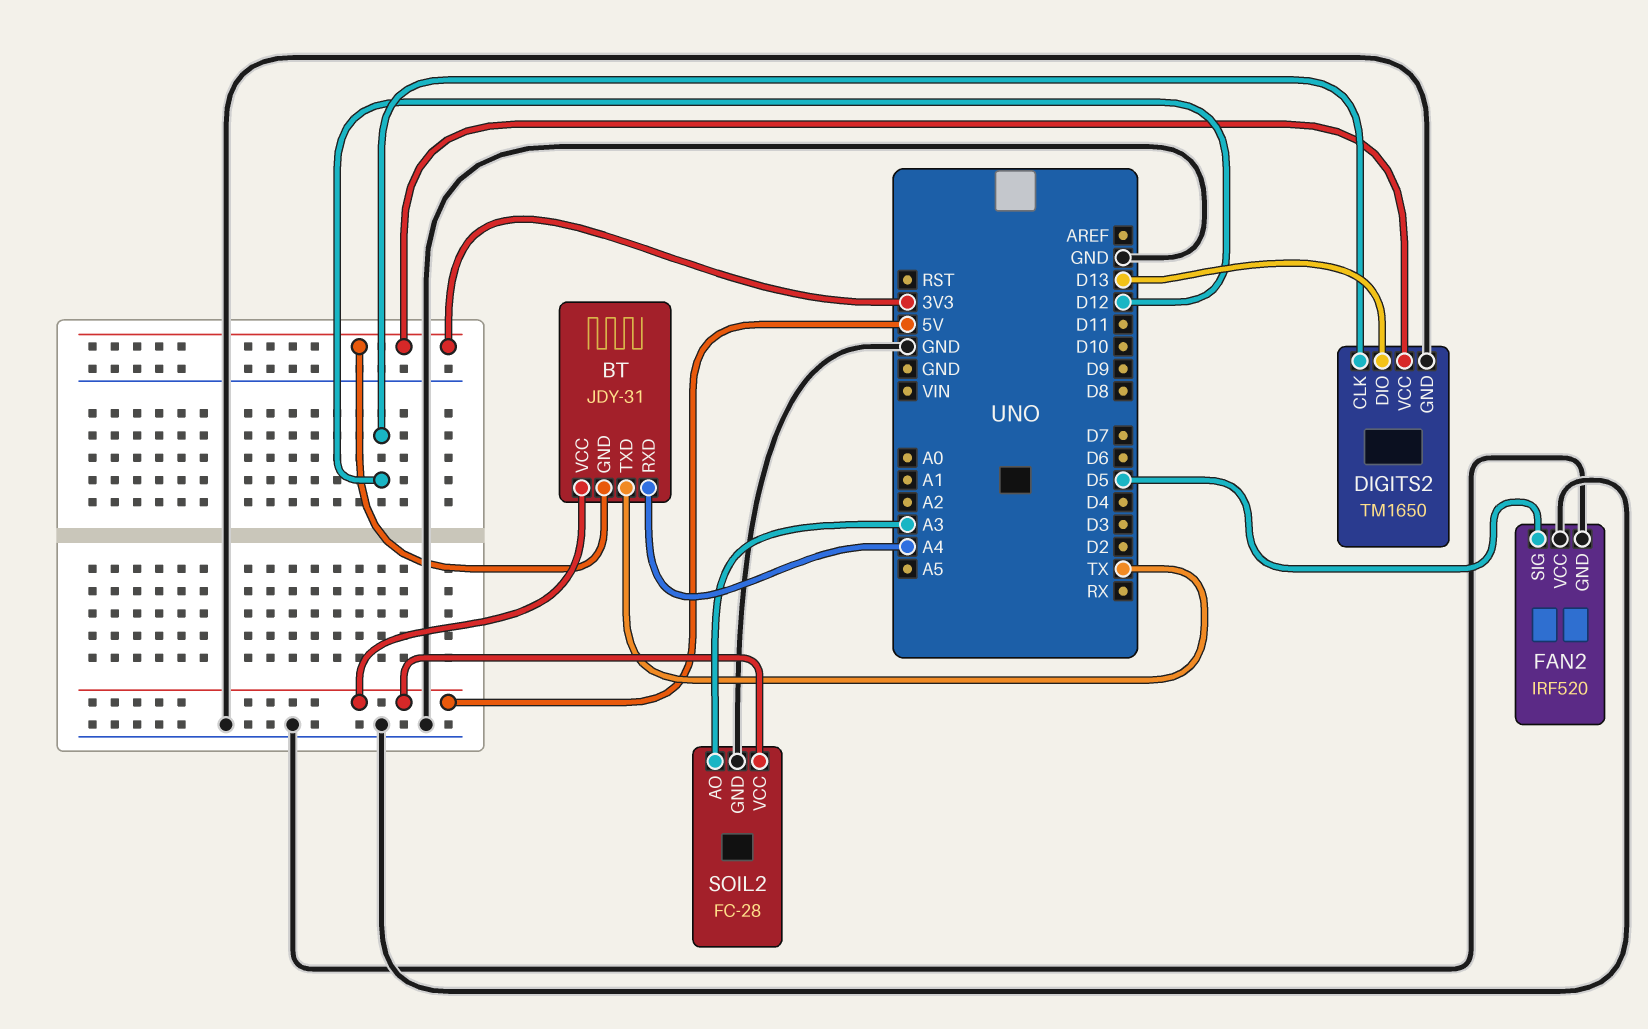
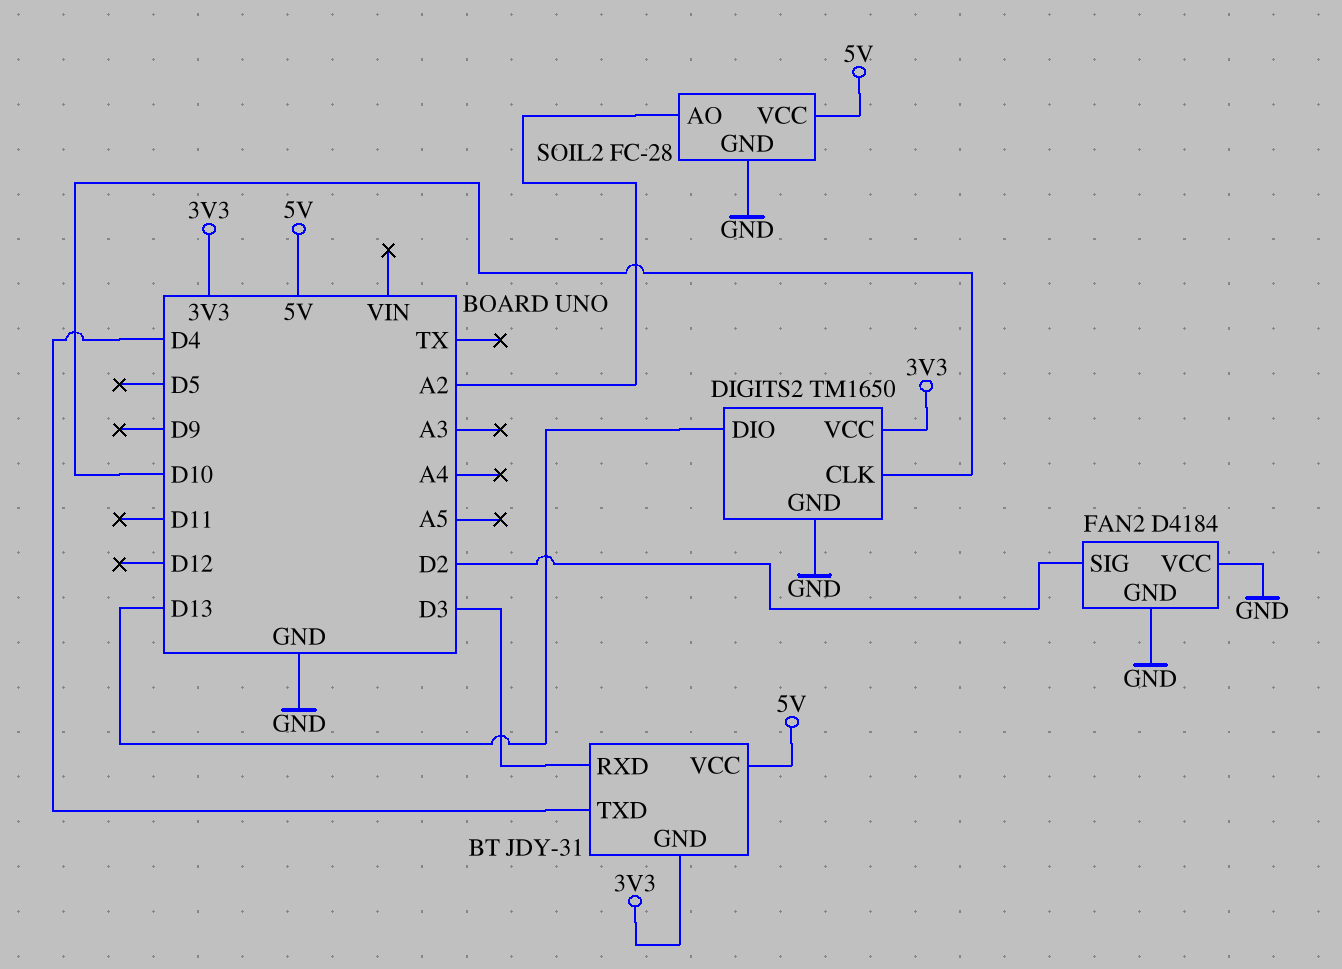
BT pin RXD: A4 -> D3
BT pin TXD: TX -> D4
DIGITS2 pin CLK: D12 -> D10
FAN2: IRF520 -> D4184
FAN2 pin SIG: D5 -> D2
SOIL2 pin AO: A3 -> A2

